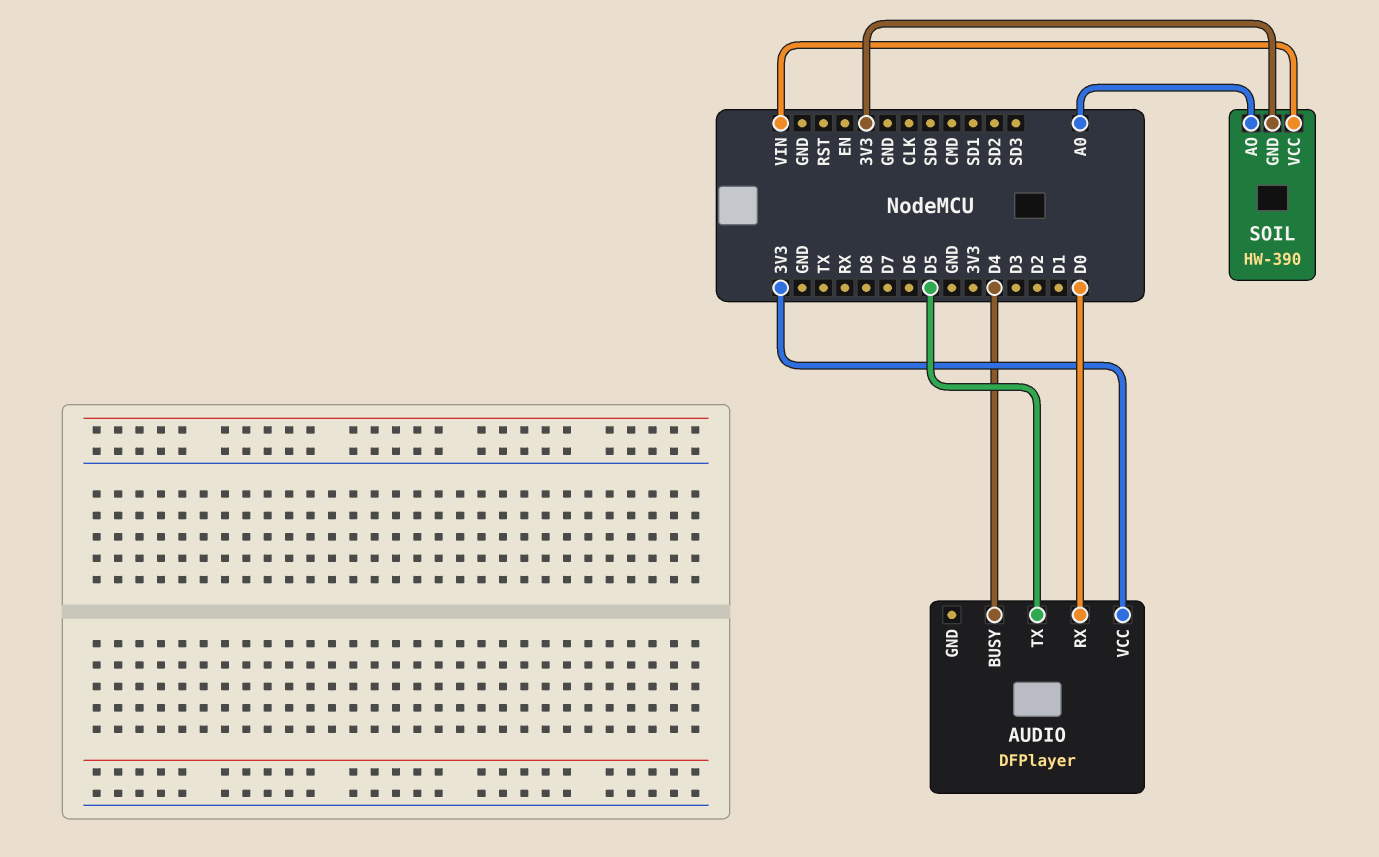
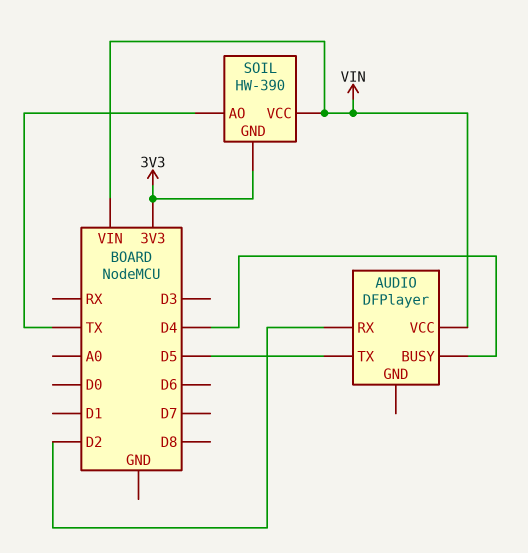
AUDIO pin RX: D0 -> D2
AUDIO pin VCC: 3V3 -> VIN
SOIL pin AO: A0 -> TX

